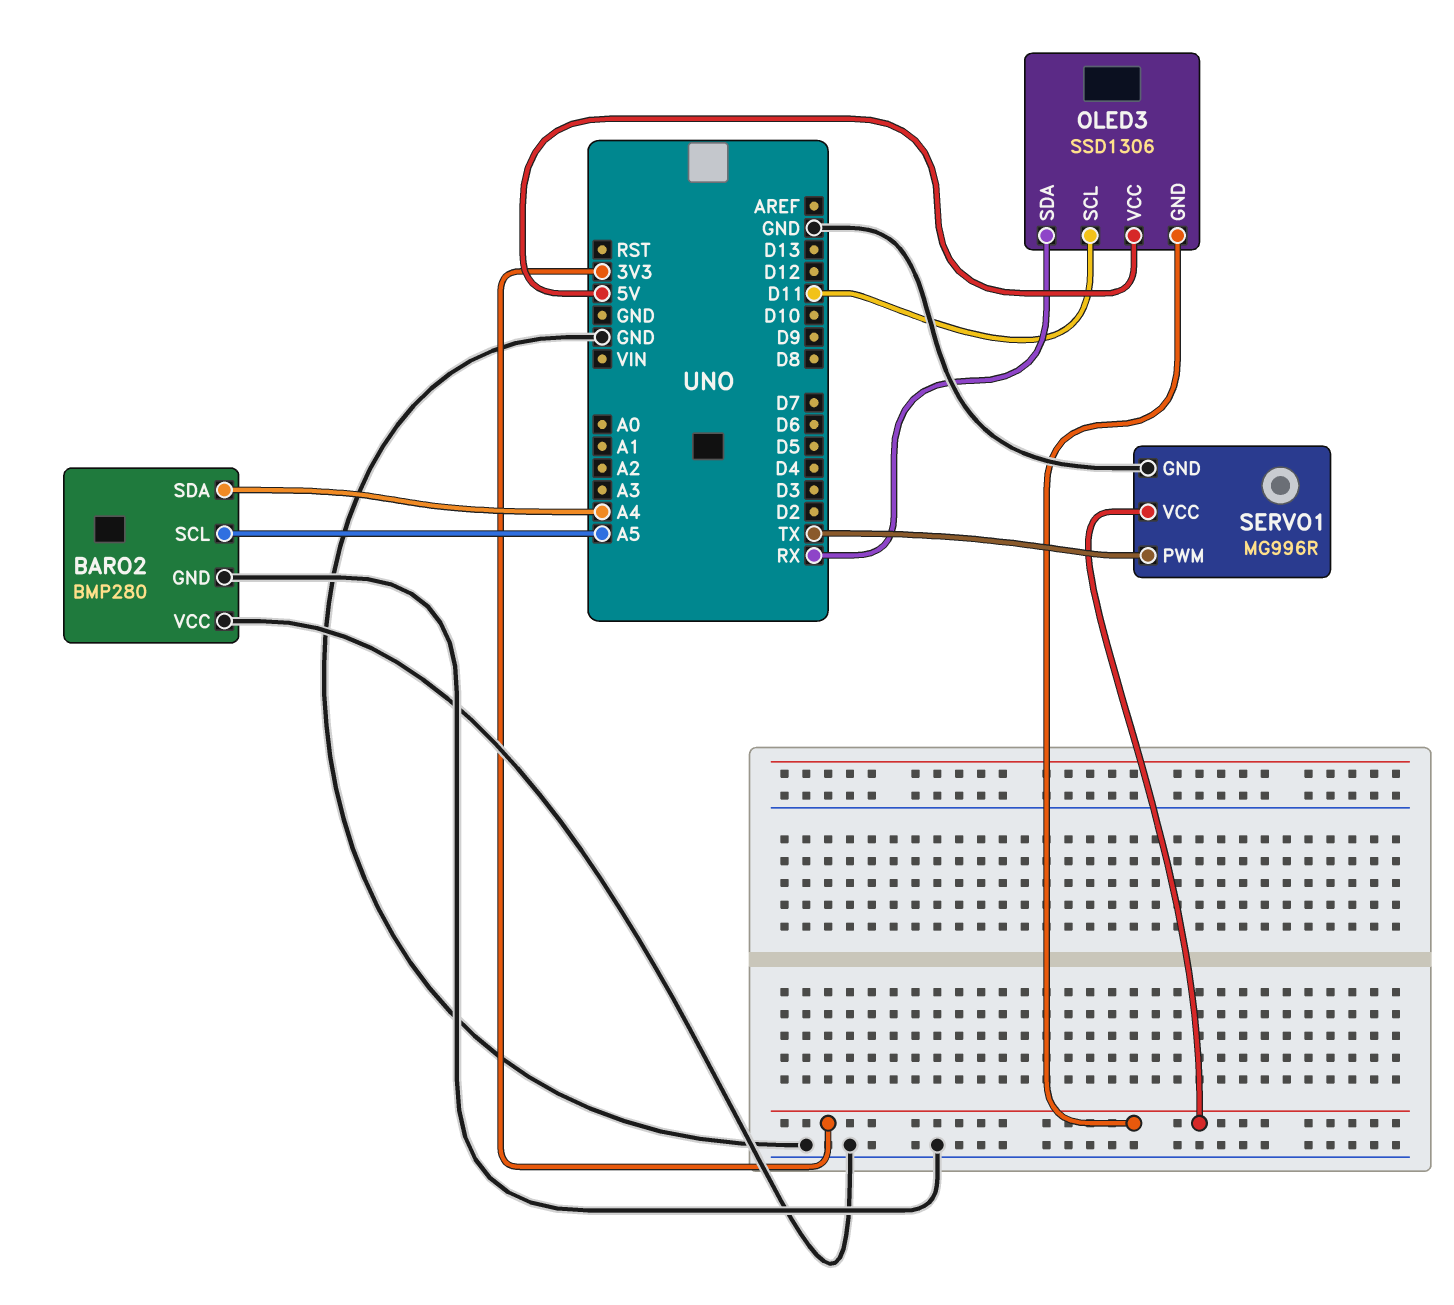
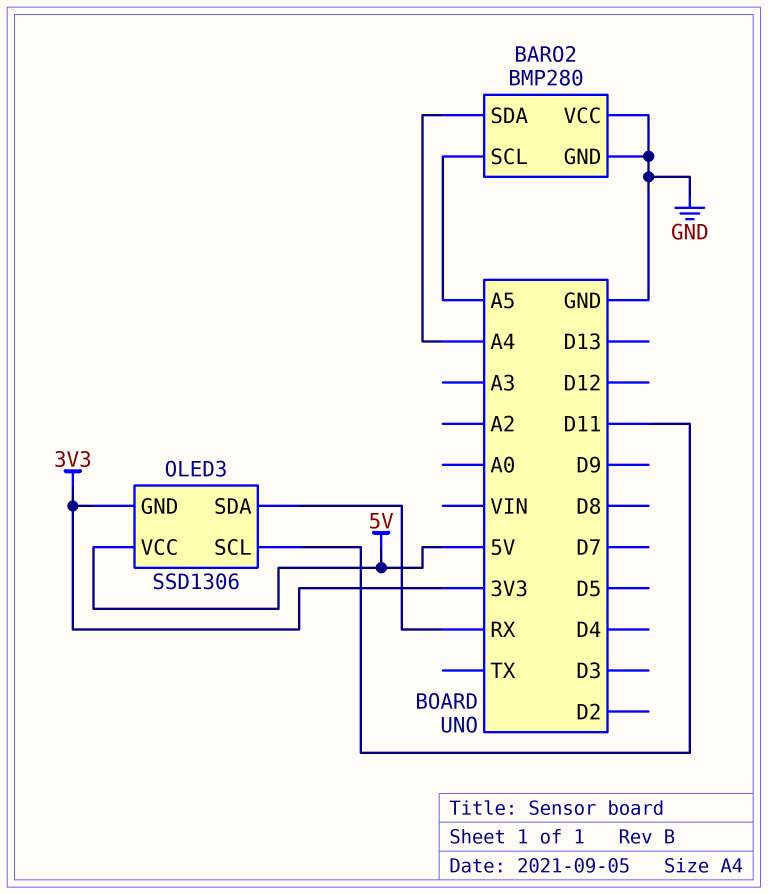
SERVO1: MG996R -> none
SERVO1 pin GND: GND -> none
SERVO1 pin PWM: TX -> none
SERVO1 pin VCC: 3V3 -> none

